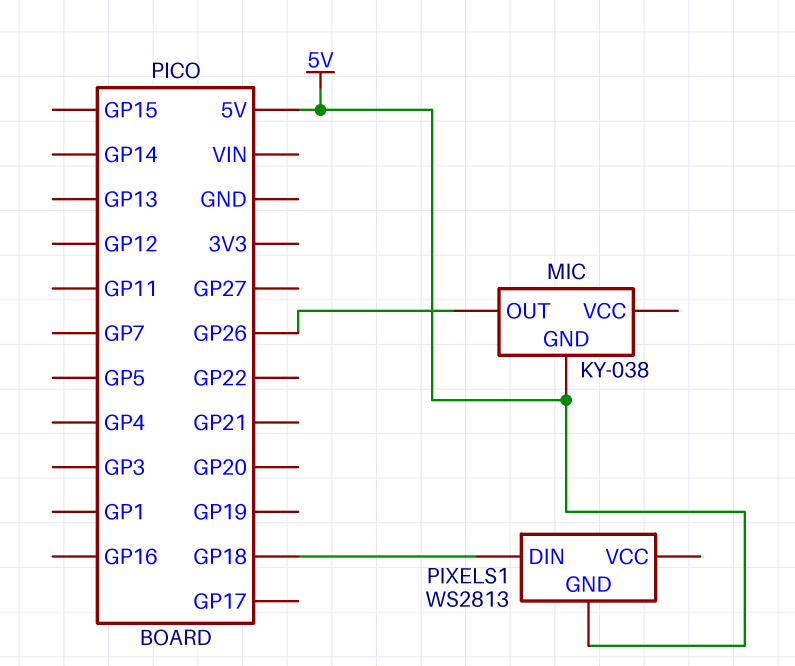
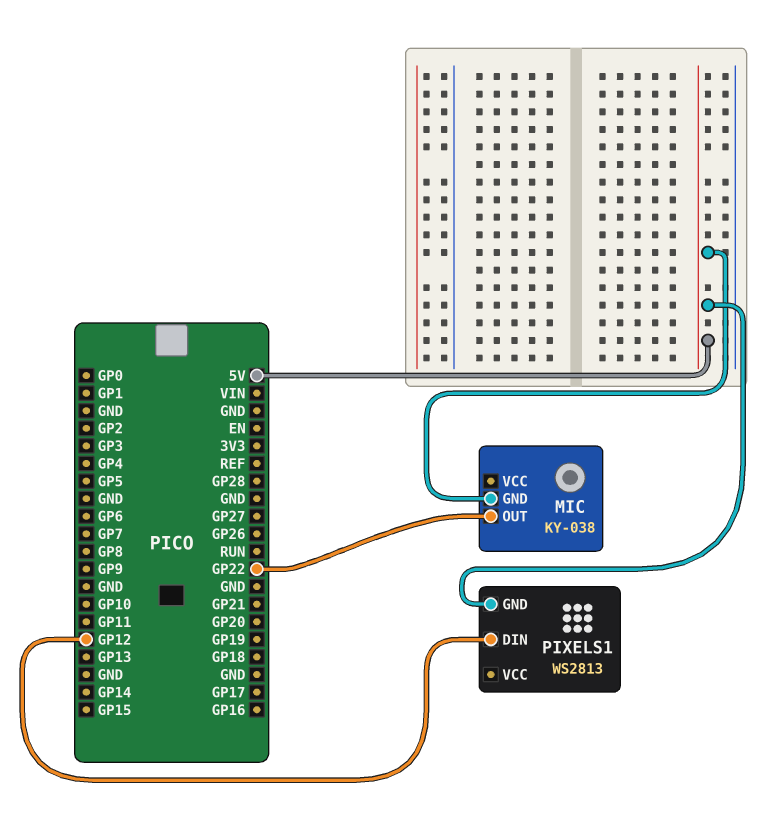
MIC pin OUT: GP26 -> GP22
PIXELS1 pin DIN: GP18 -> GP12

